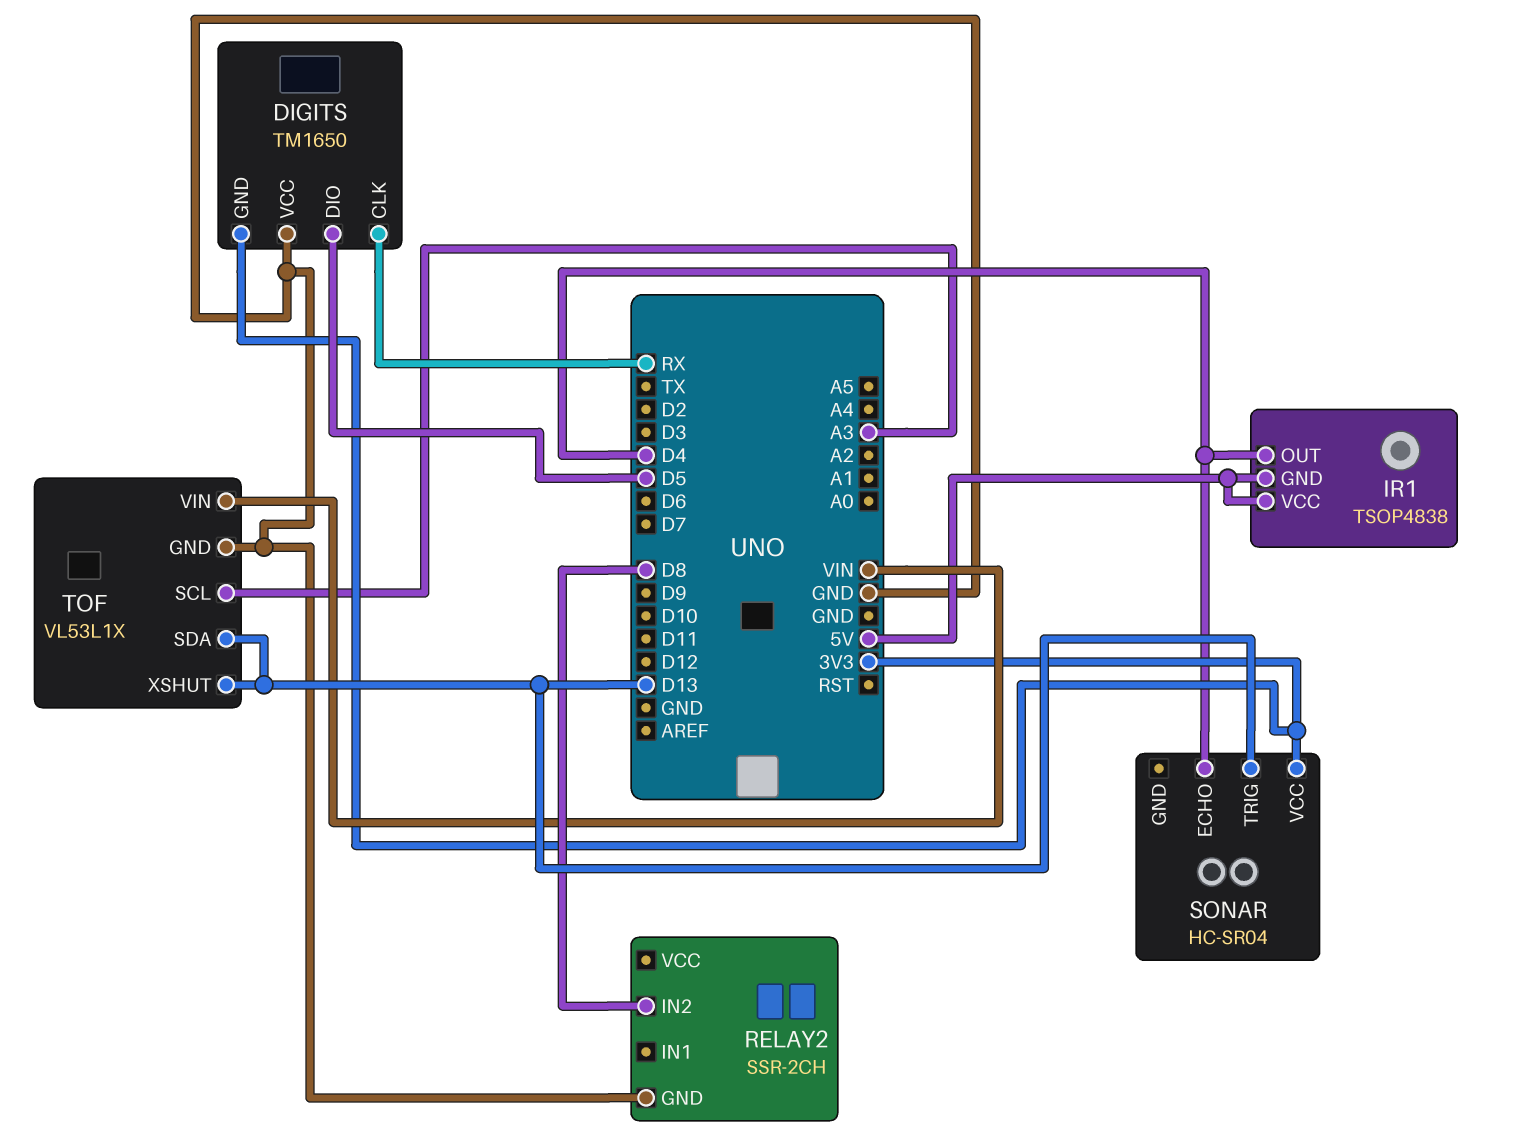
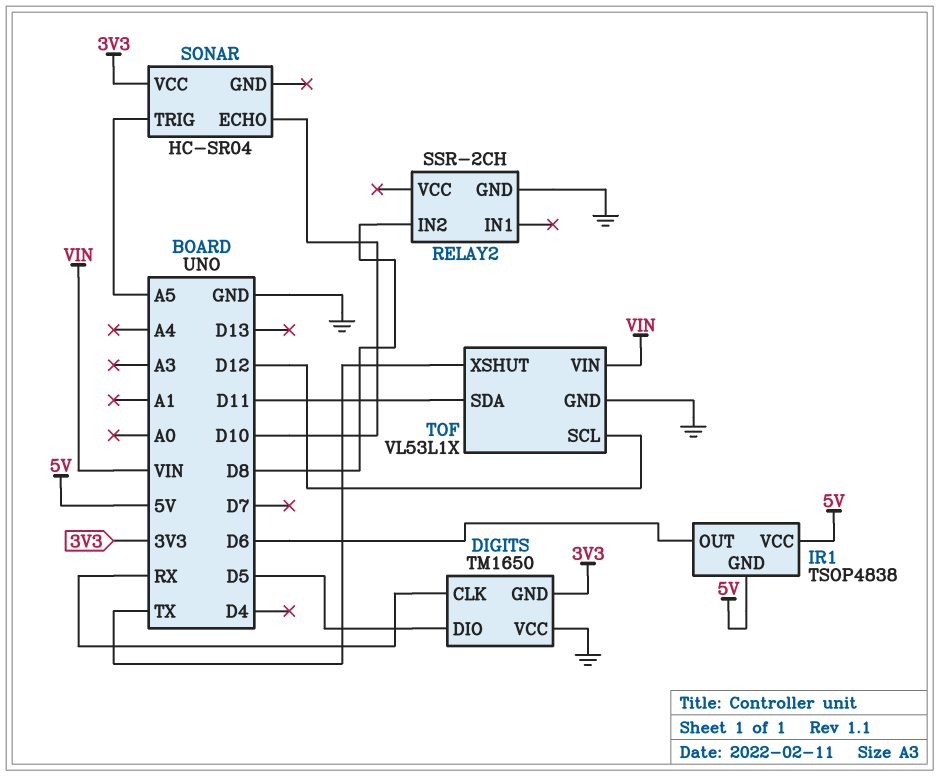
IR1 pin OUT: D4 -> D6
SONAR pin ECHO: D4 -> D10
SONAR pin TRIG: D13 -> A5
TOF pin SCL: A3 -> D12
TOF pin SDA: D13 -> D11
TOF pin XSHUT: D13 -> TX

